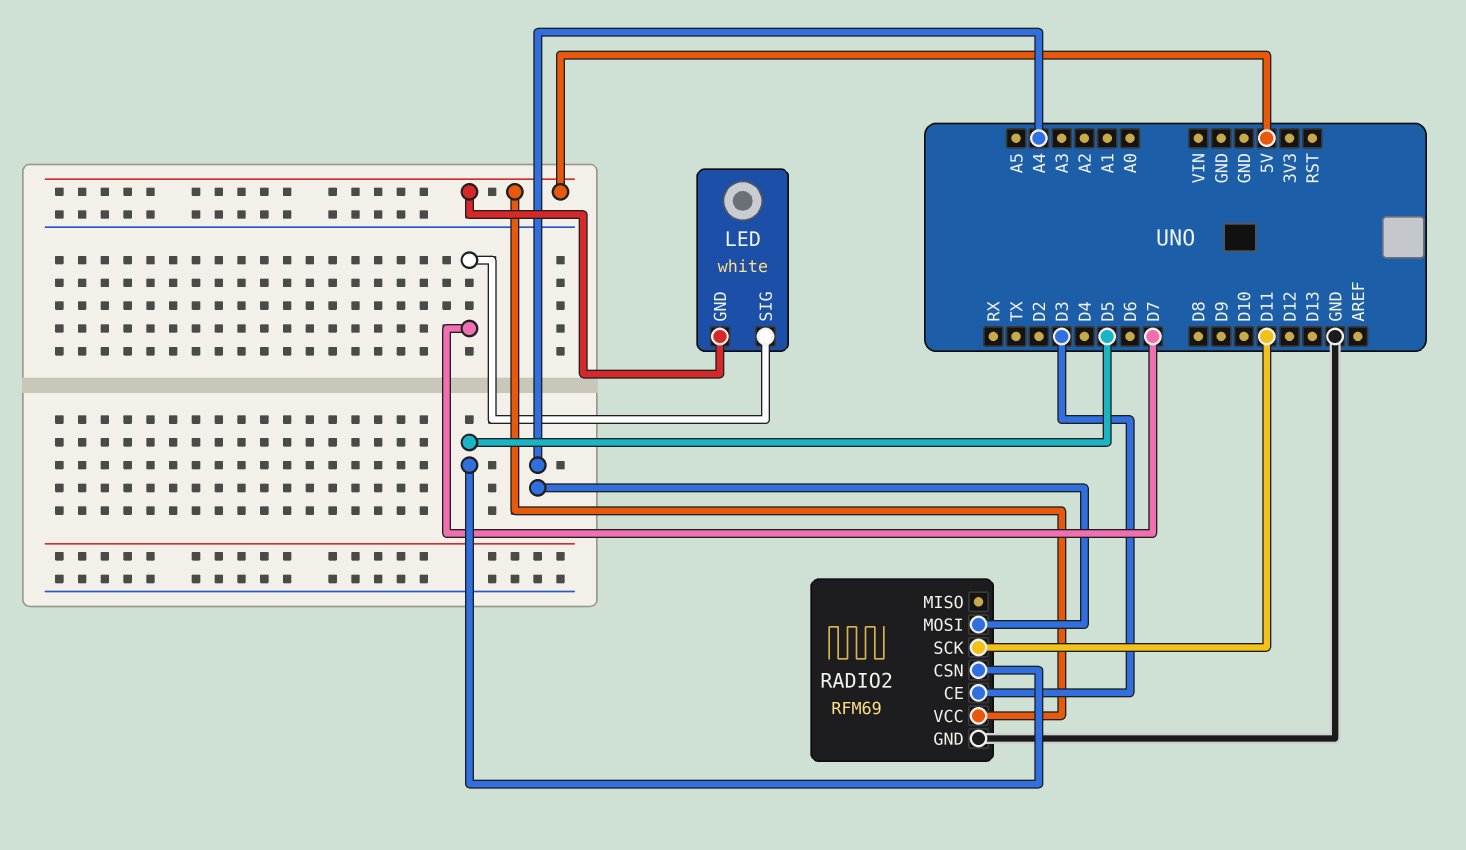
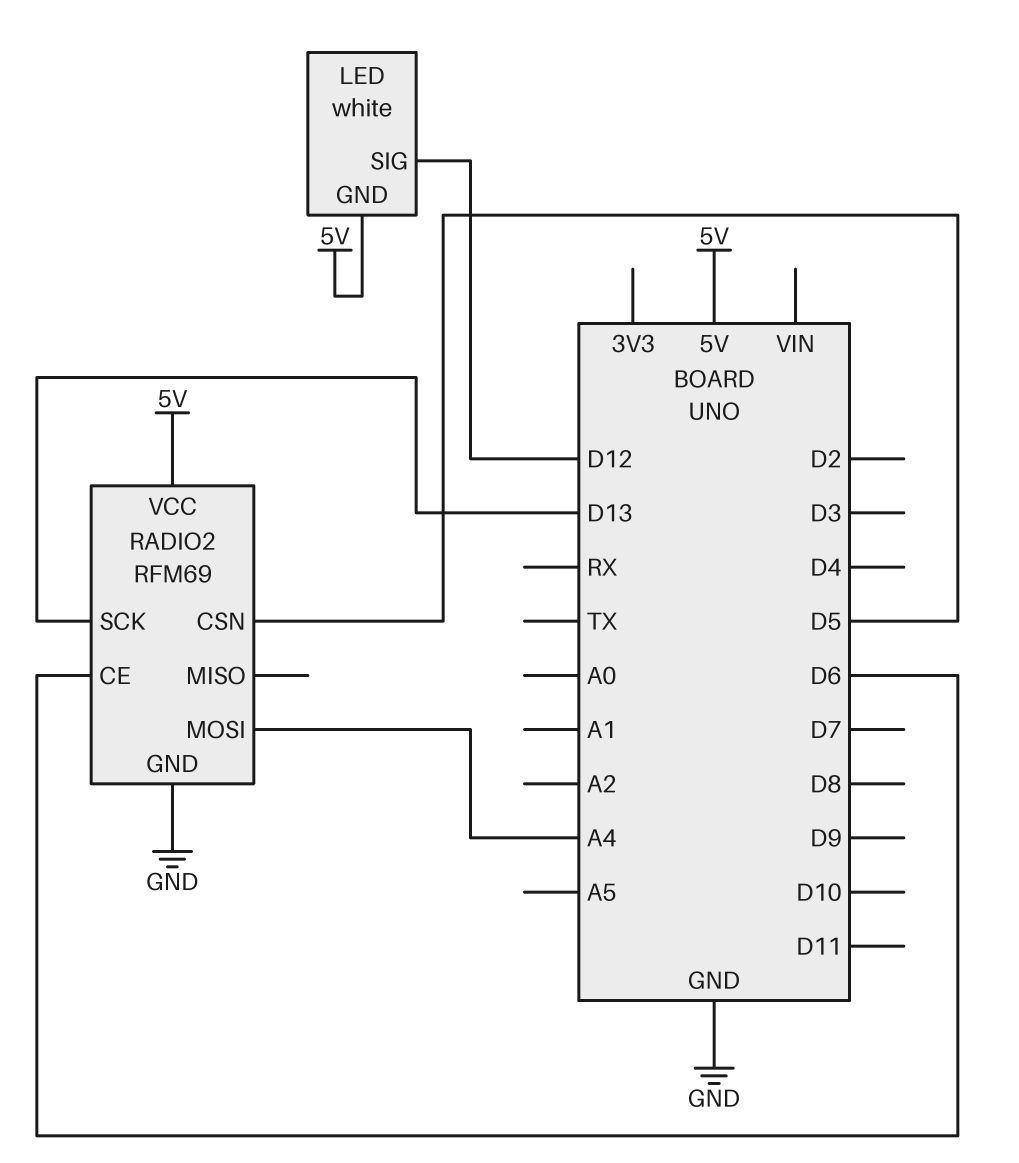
LED pin SIG: D7 -> D12
RADIO2 pin CE: D3 -> D6
RADIO2 pin SCK: D11 -> D13

